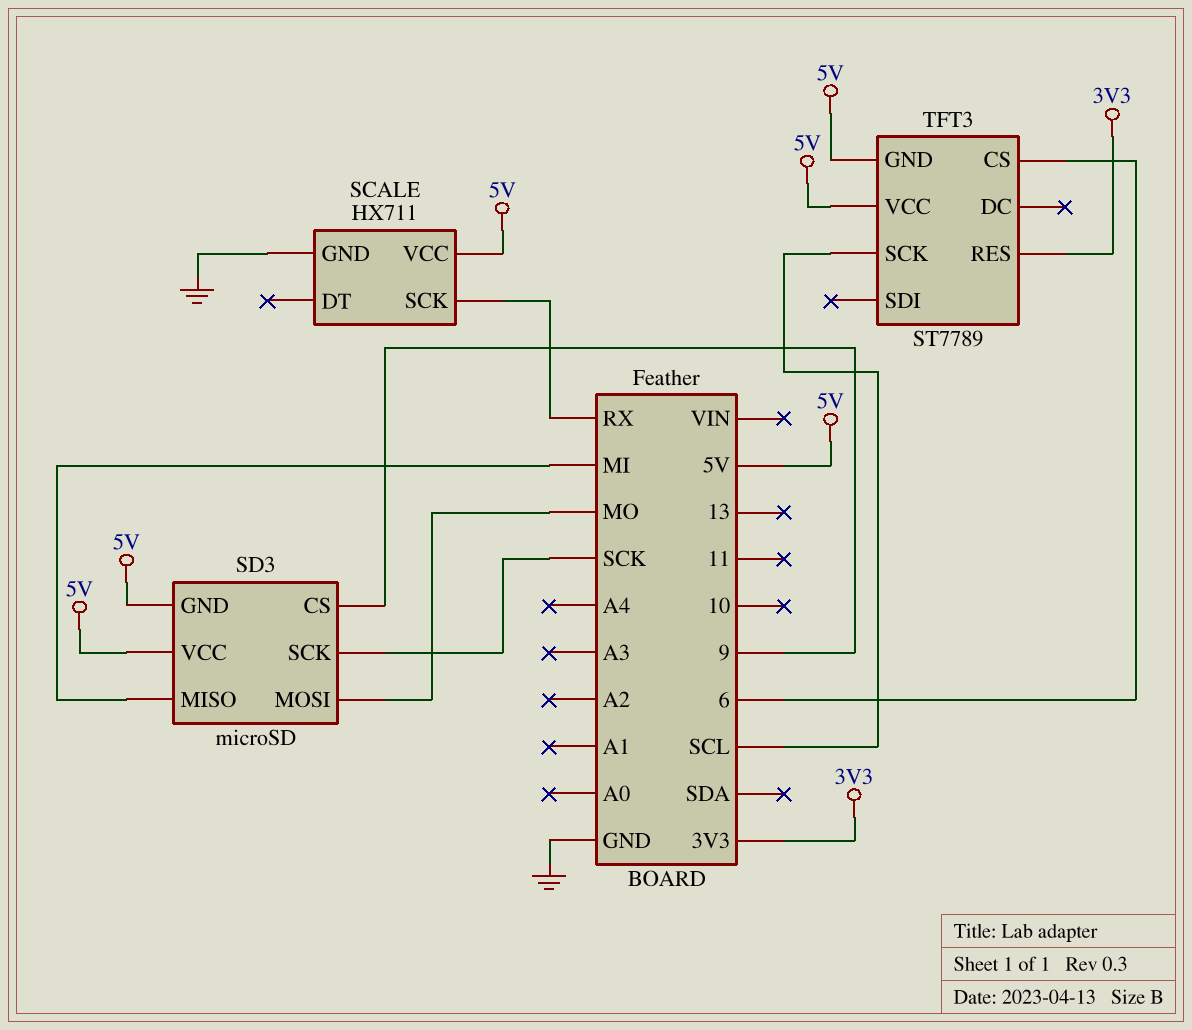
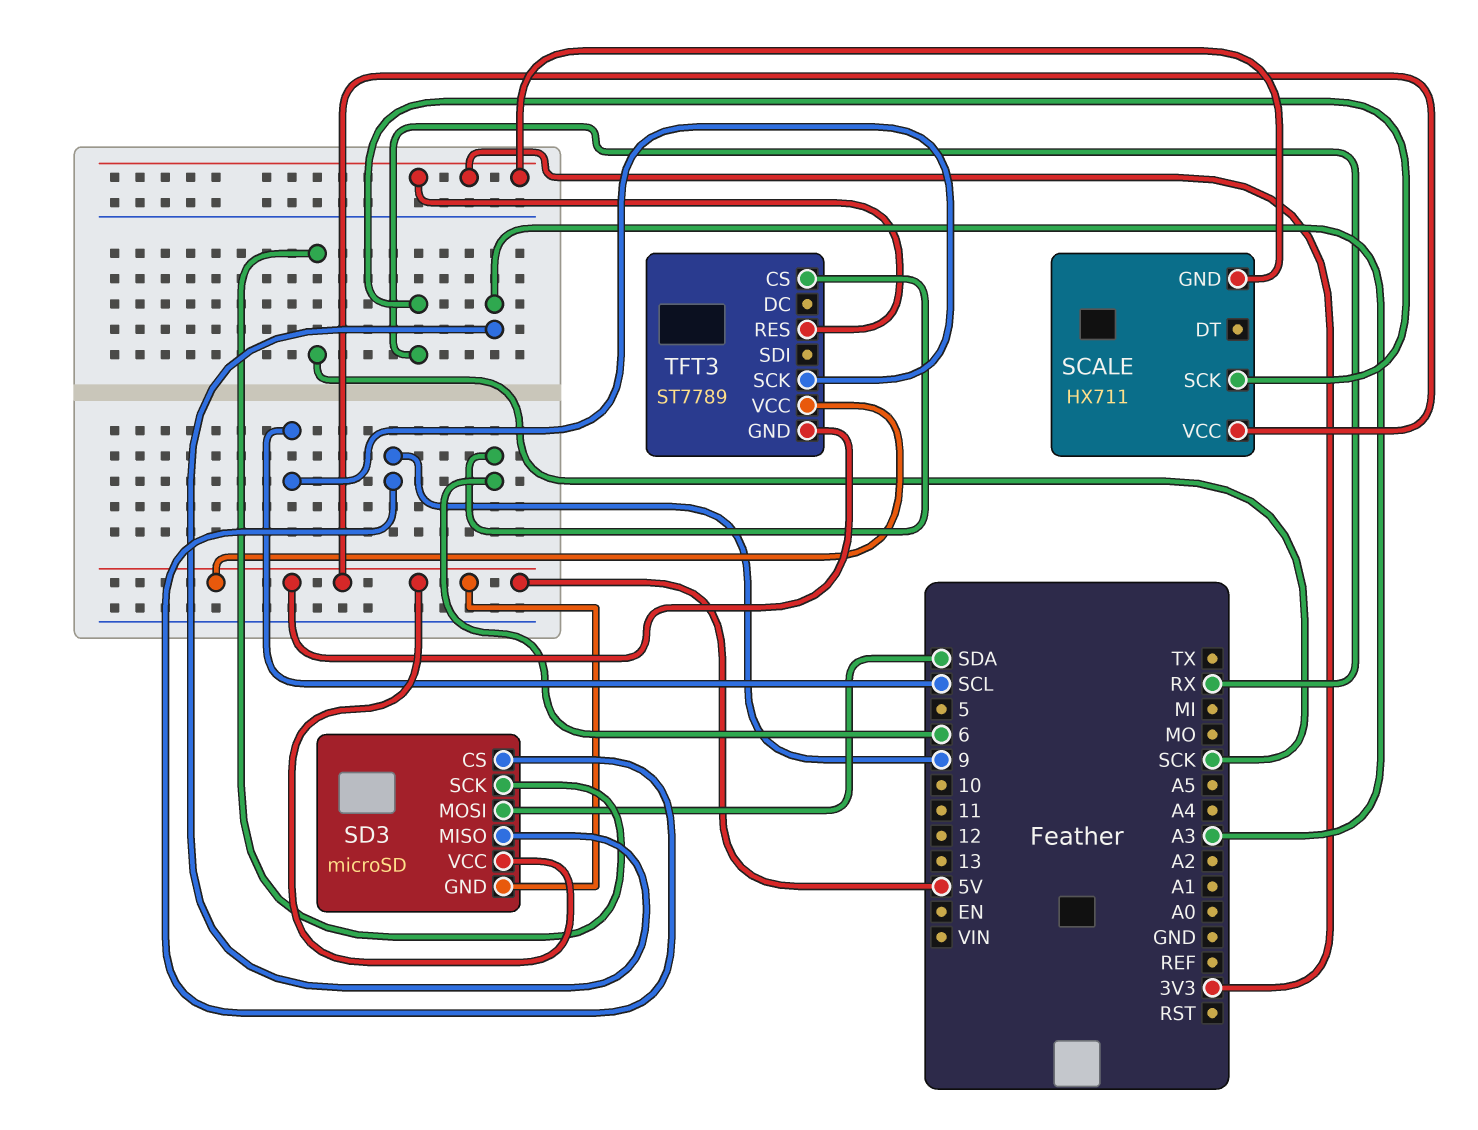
SCALE pin GND: GND -> 3V3
SD3 pin MISO: MI -> A3
SD3 pin MOSI: MO -> SDA

